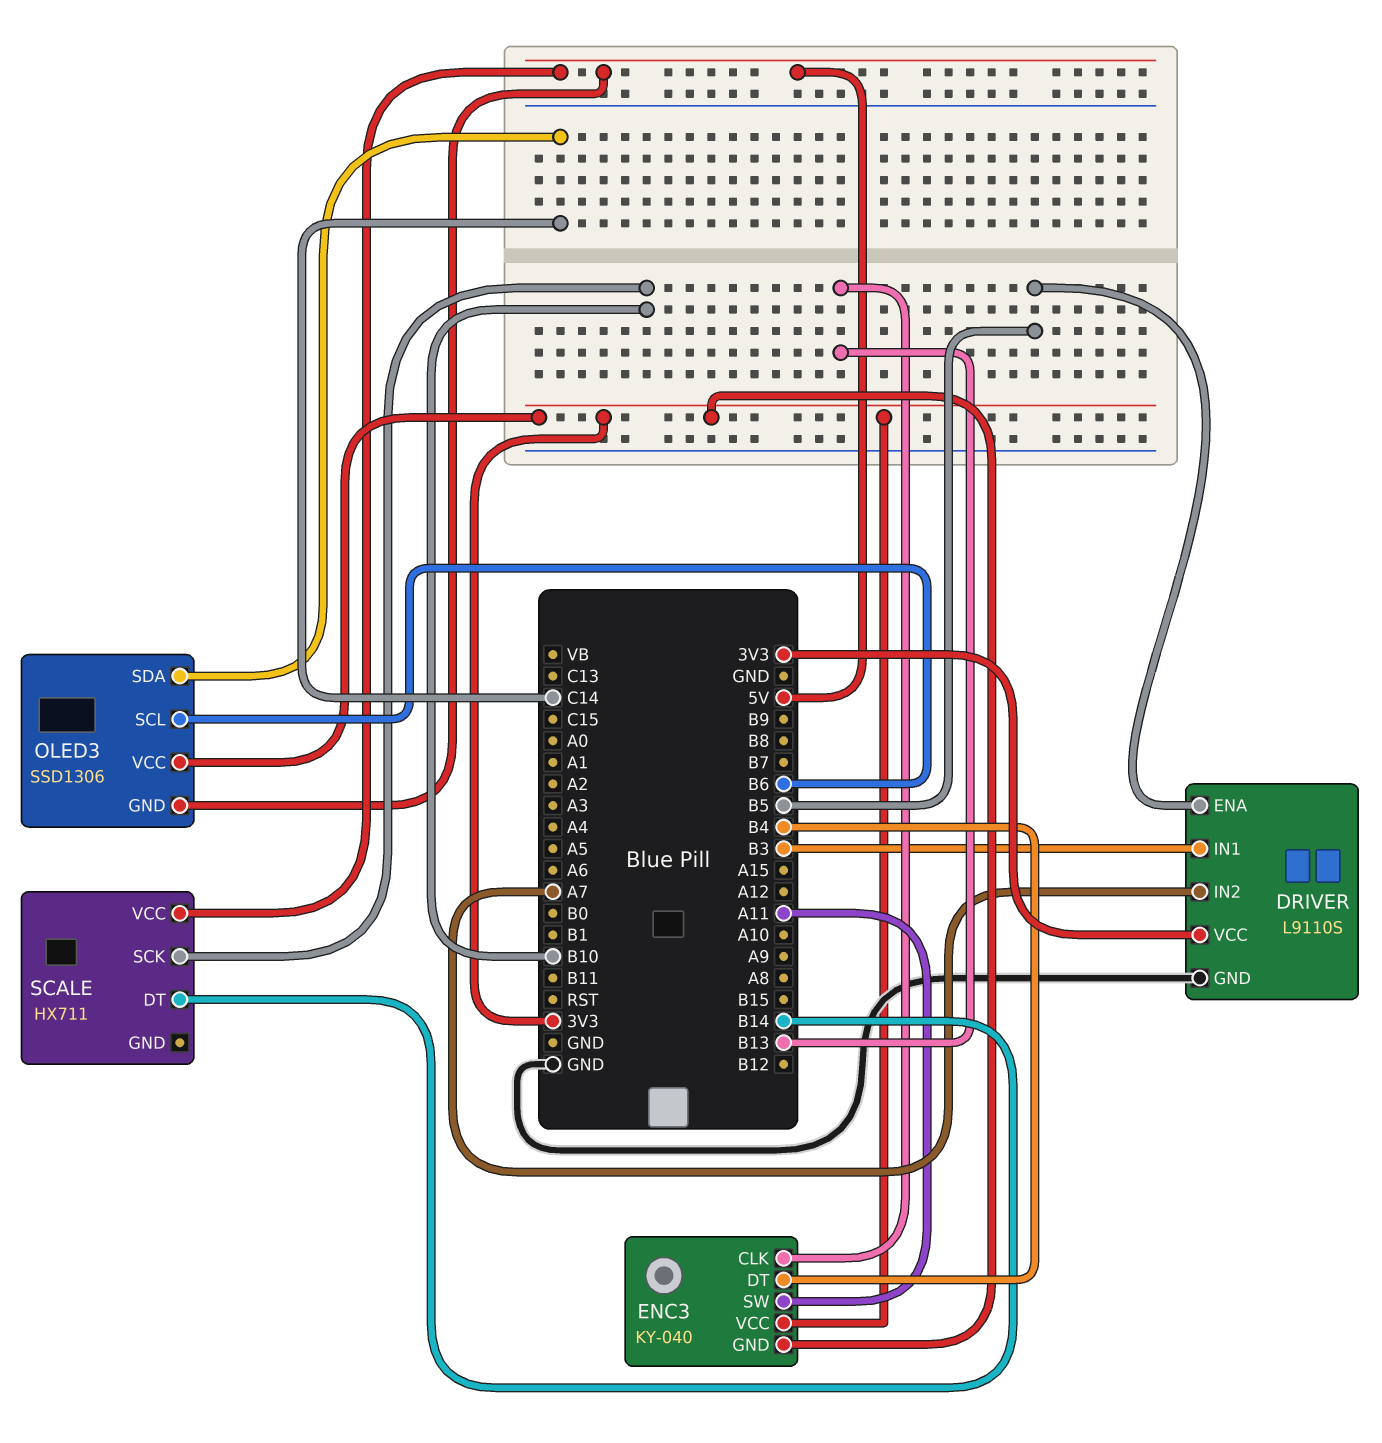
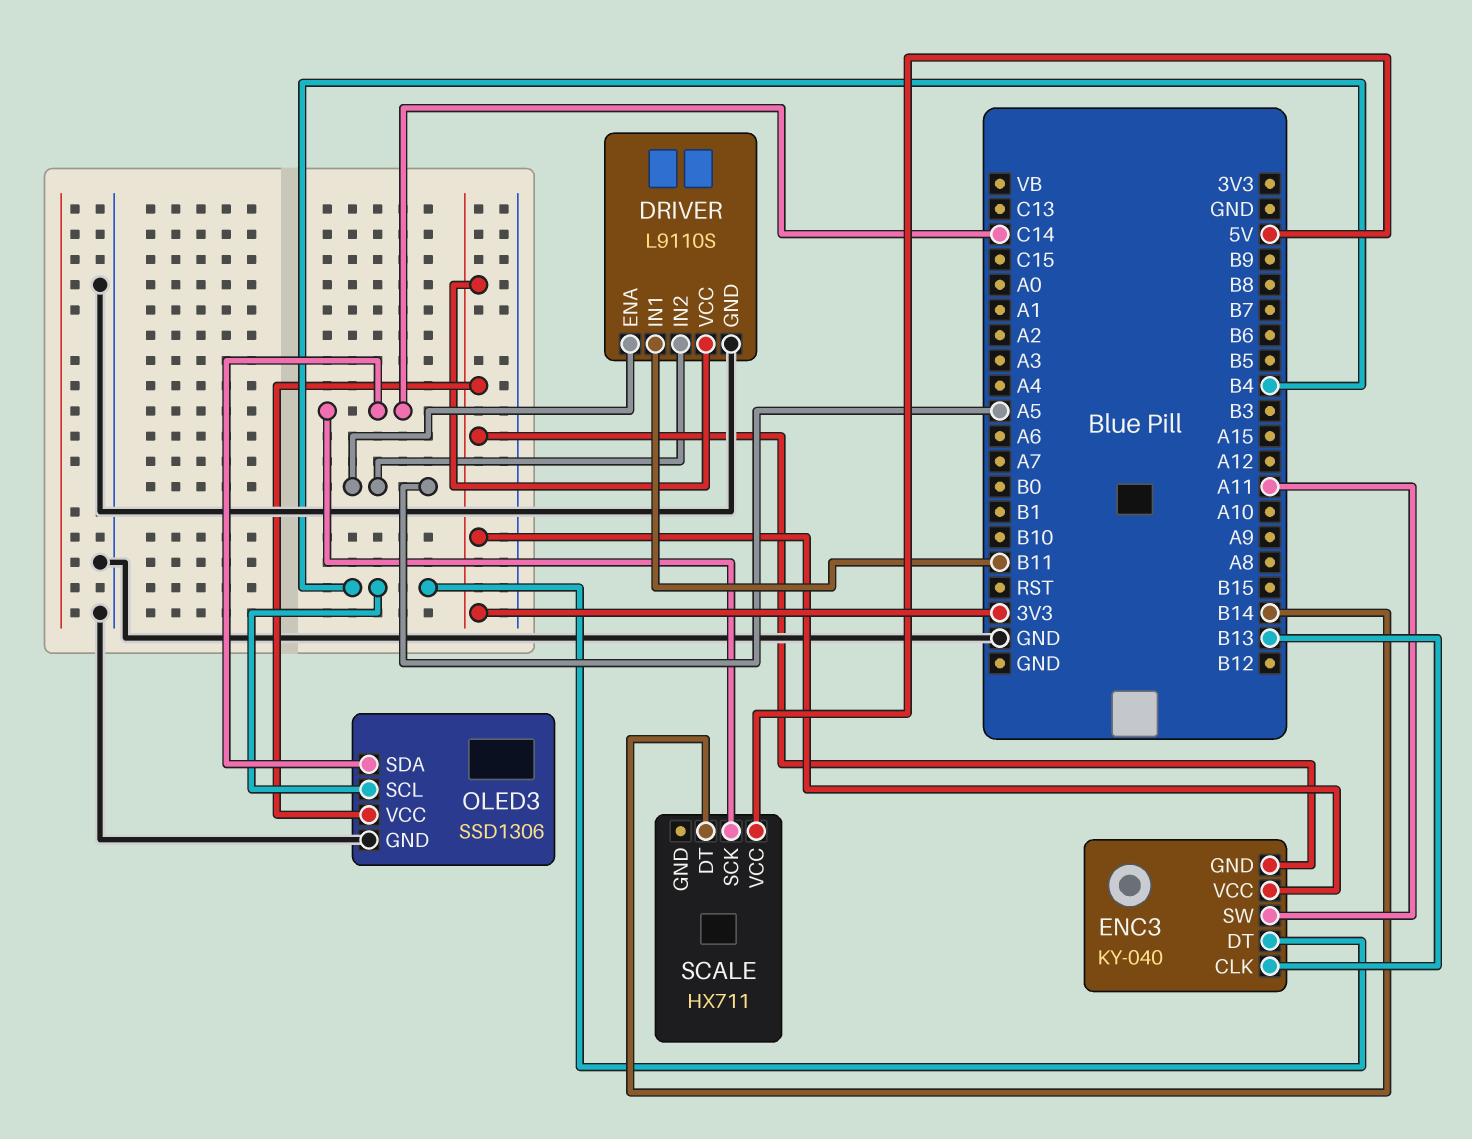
DRIVER pin ENA: B5 -> A5
DRIVER pin IN1: B3 -> B11
DRIVER pin IN2: A7 -> A5
OLED3 pin GND: 5V -> GND
OLED3 pin SCL: B6 -> B4
SCALE pin SCK: B10 -> C14

